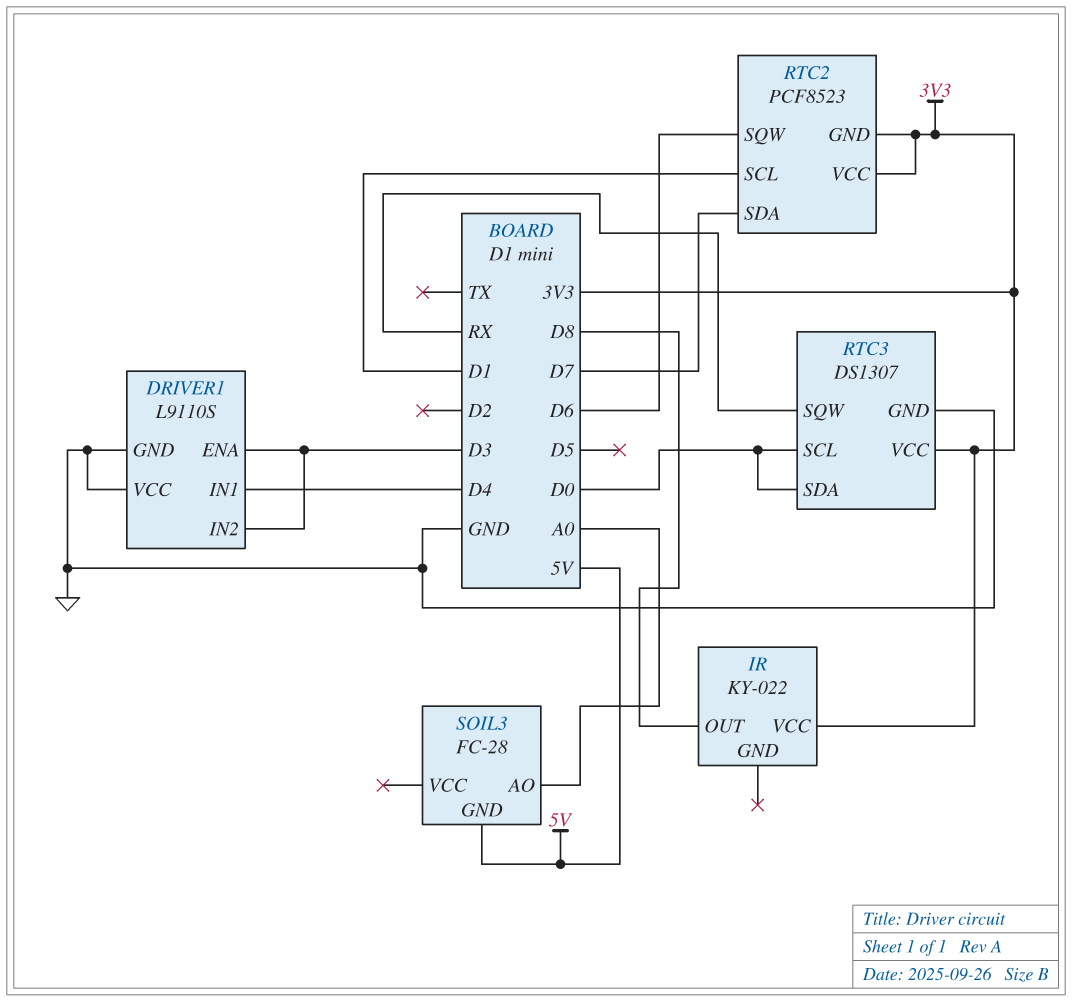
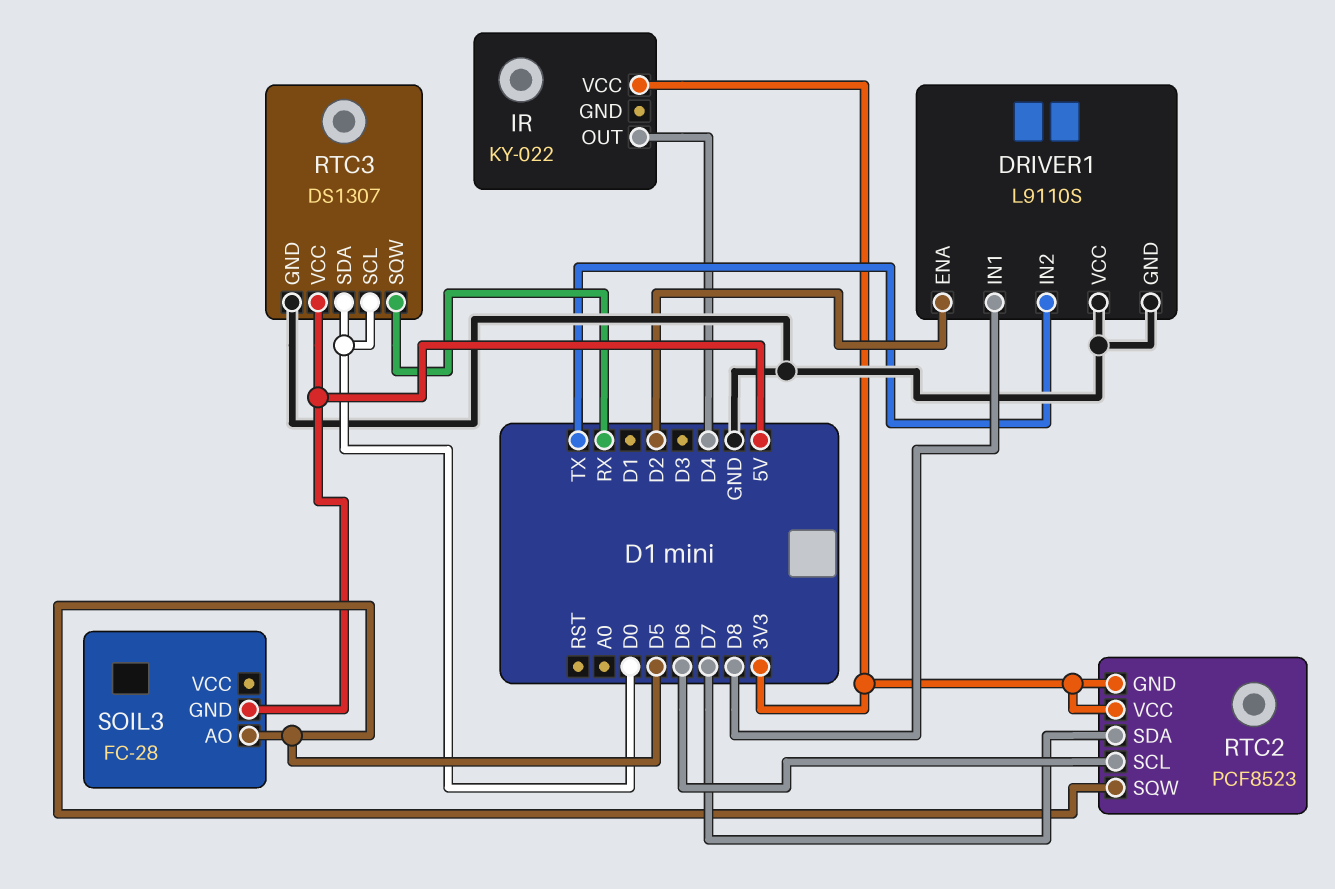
DRIVER1 pin ENA: D3 -> D2
DRIVER1 pin IN1: D4 -> D8
DRIVER1 pin IN2: D3 -> TX
IR pin OUT: D8 -> D4
RTC2 pin SCL: D1 -> D6
RTC2 pin SQW: D6 -> D5
RTC3 pin VCC: 3V3 -> 5V
SOIL3 pin AO: A0 -> D5

